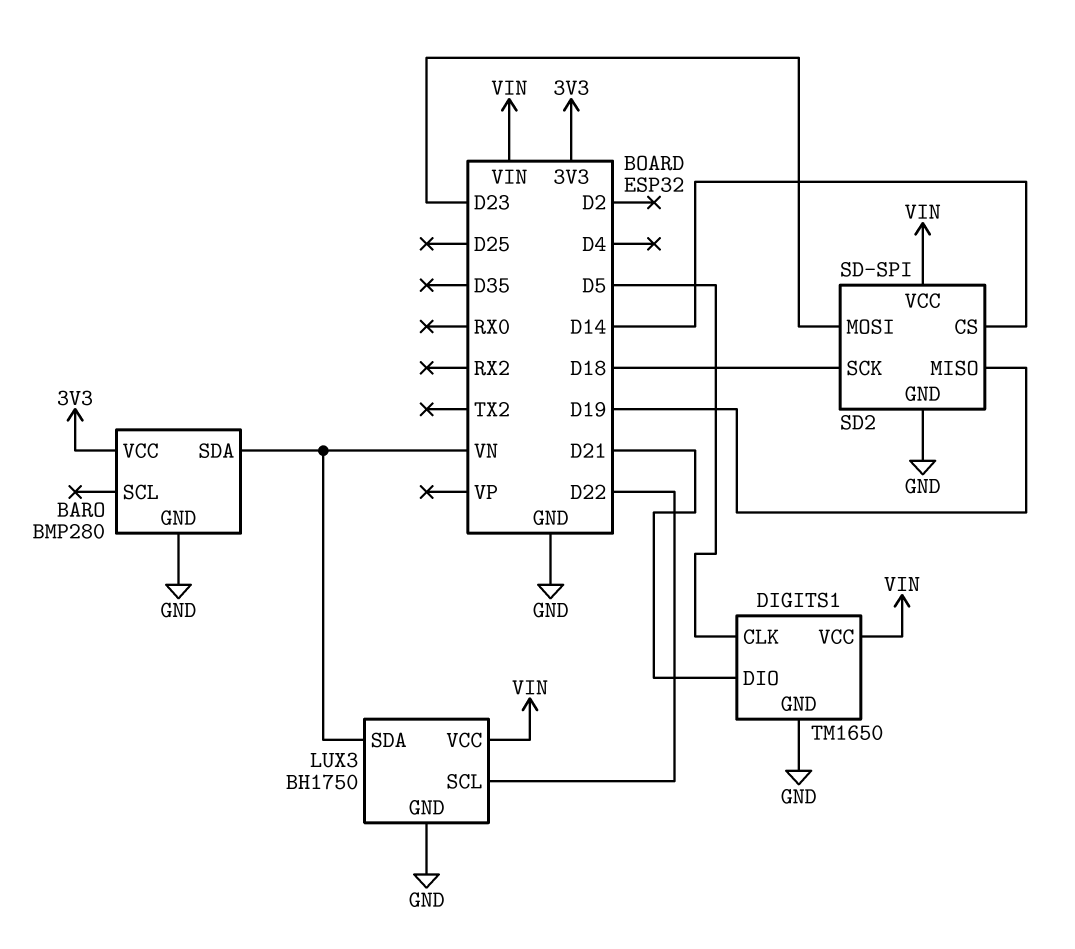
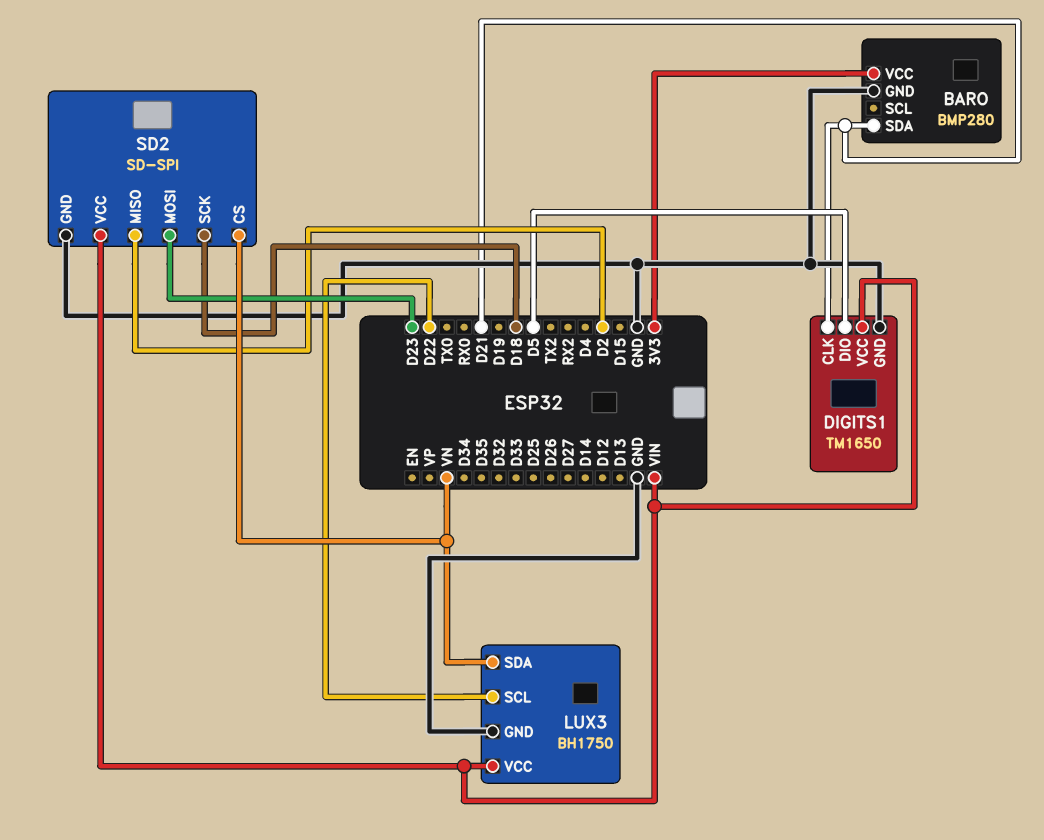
BARO pin SDA: VN -> D21
DIGITS1 pin CLK: D5 -> D21
DIGITS1 pin DIO: D21 -> D5
SD2 pin CS: D14 -> VN
SD2 pin MISO: D19 -> D2

